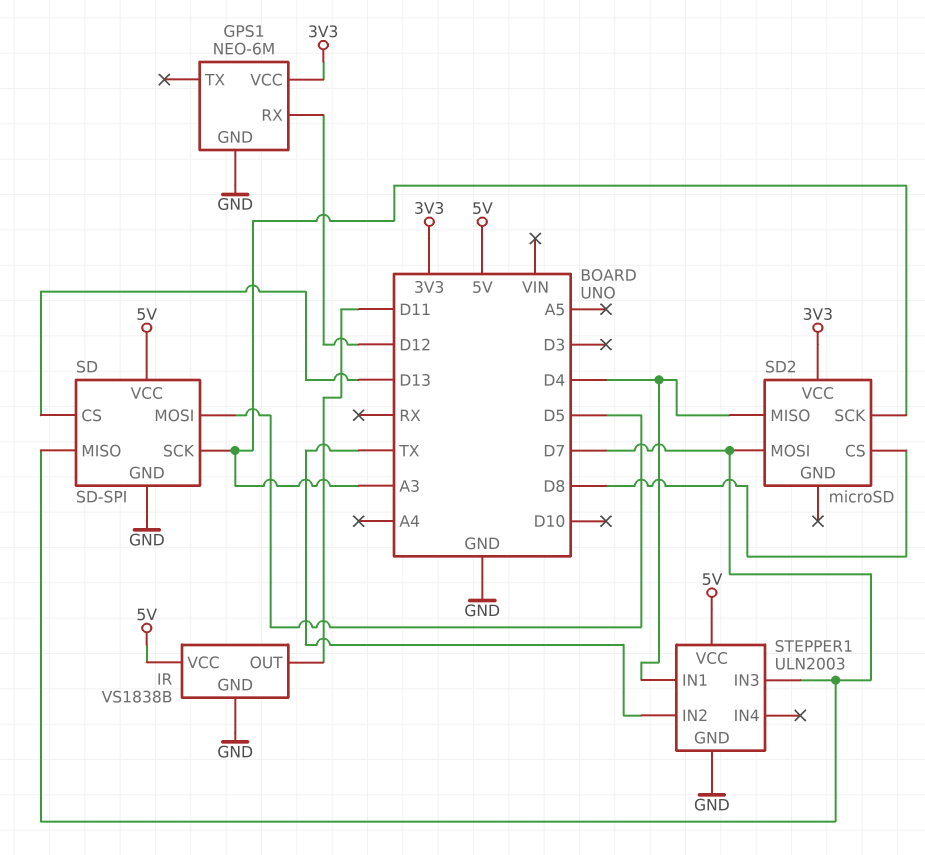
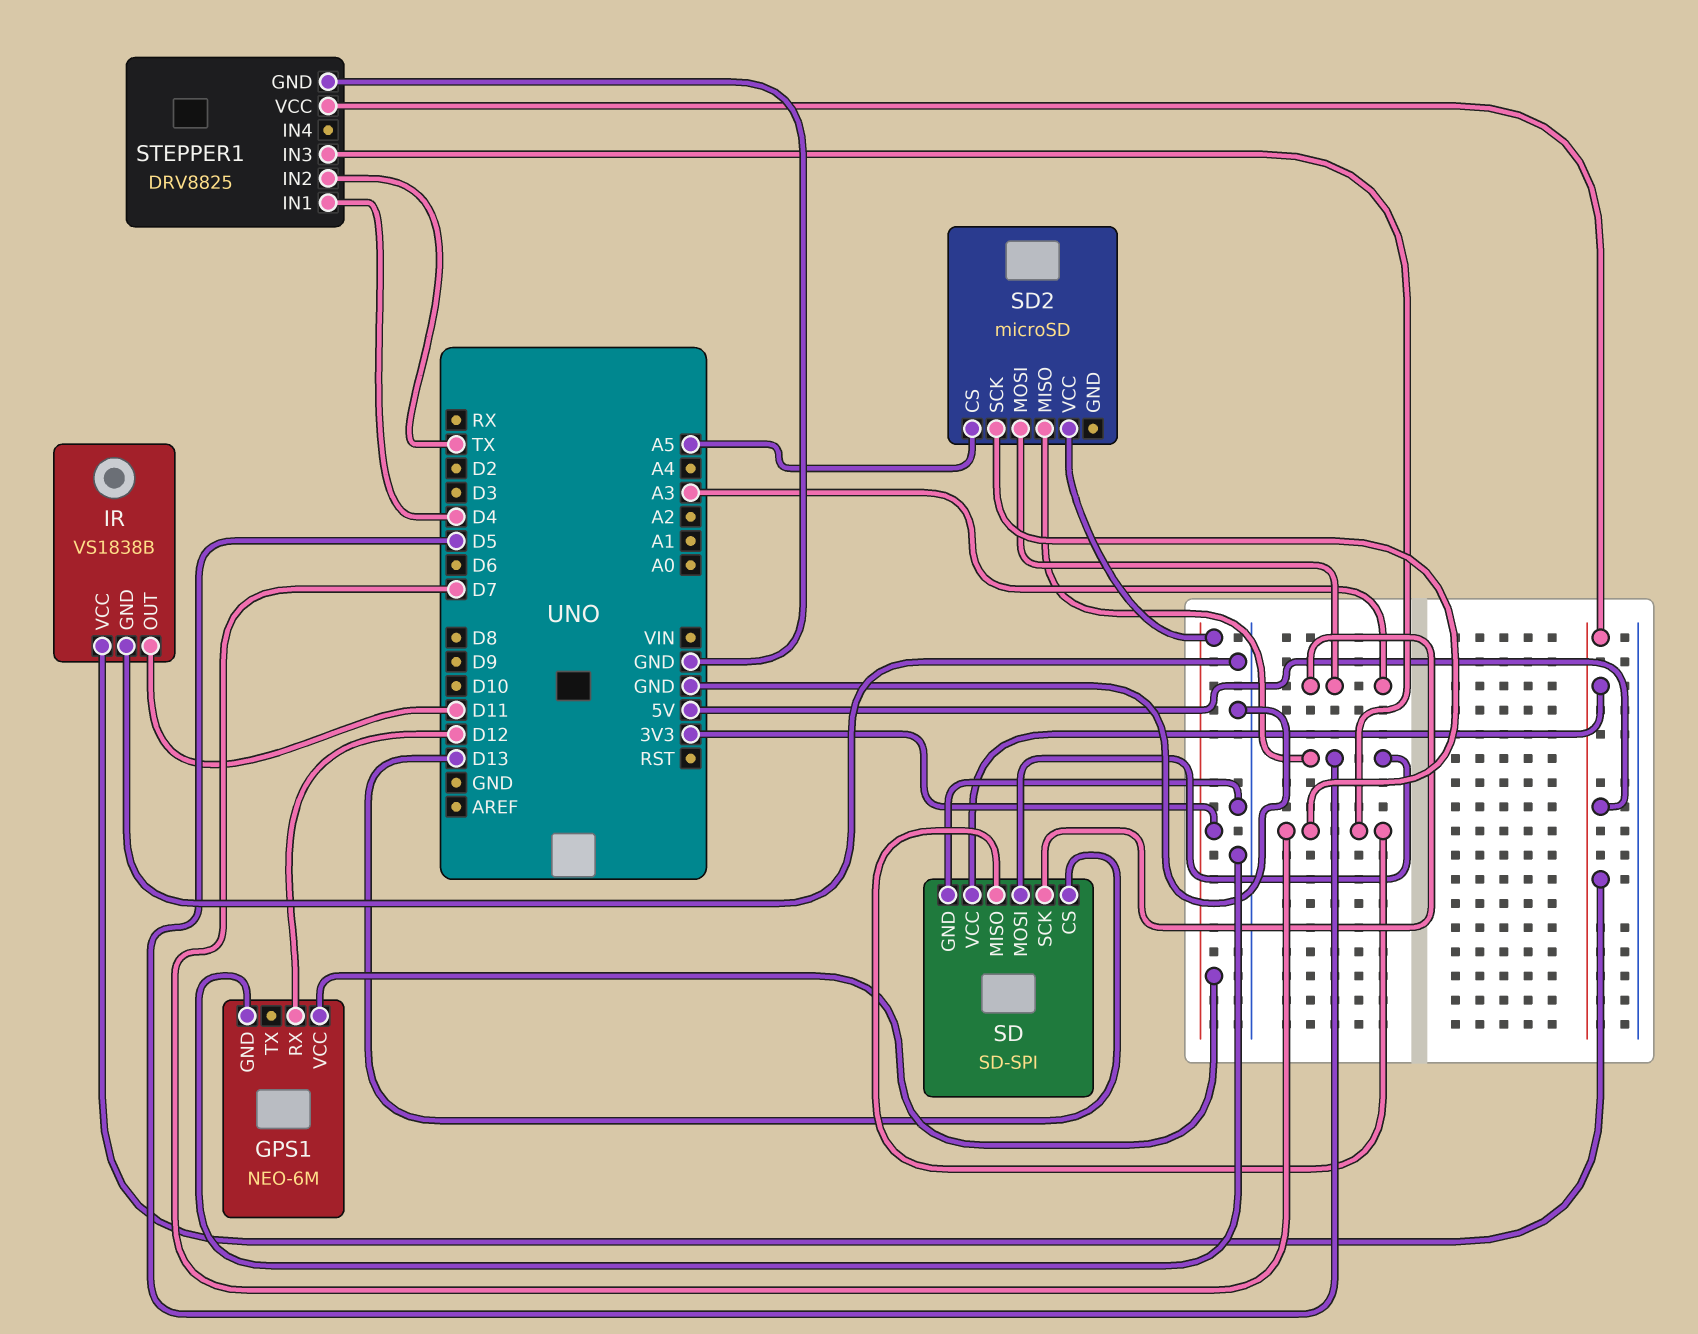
SD2 pin CS: D8 -> A5
SD2 pin MISO: D4 -> D5
SD2 pin MOSI: D7 -> A3
SD2 pin SCK: A3 -> D7
STEPPER1: ULN2003 -> DRV8825

